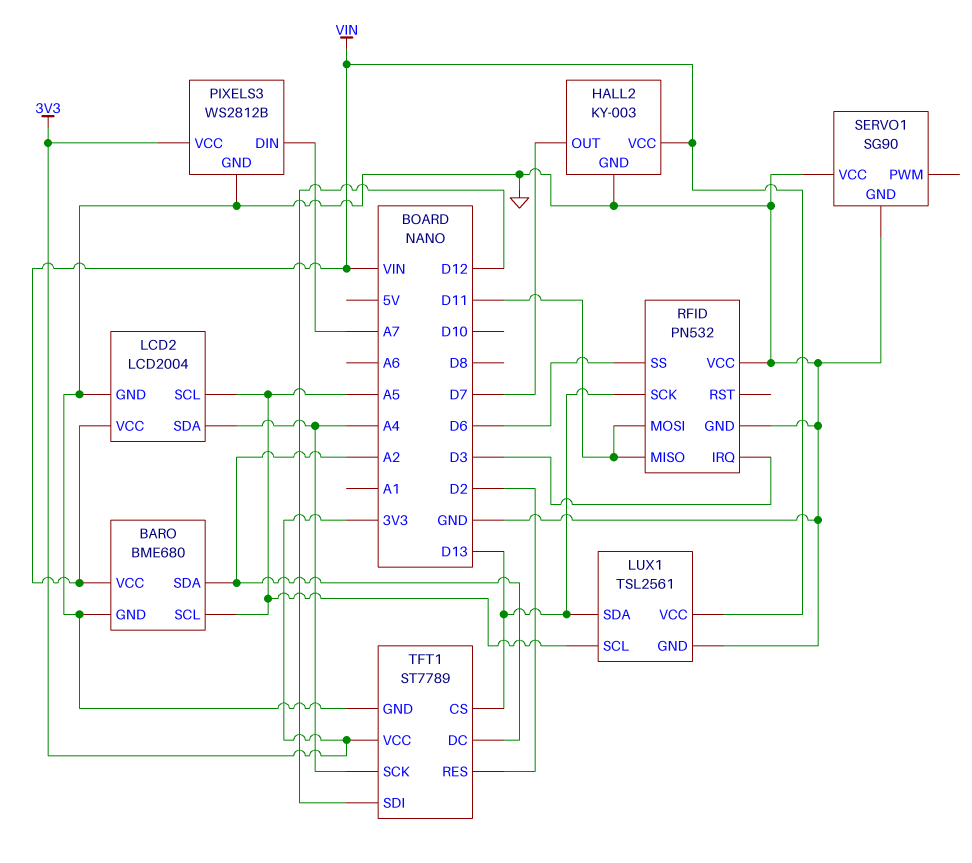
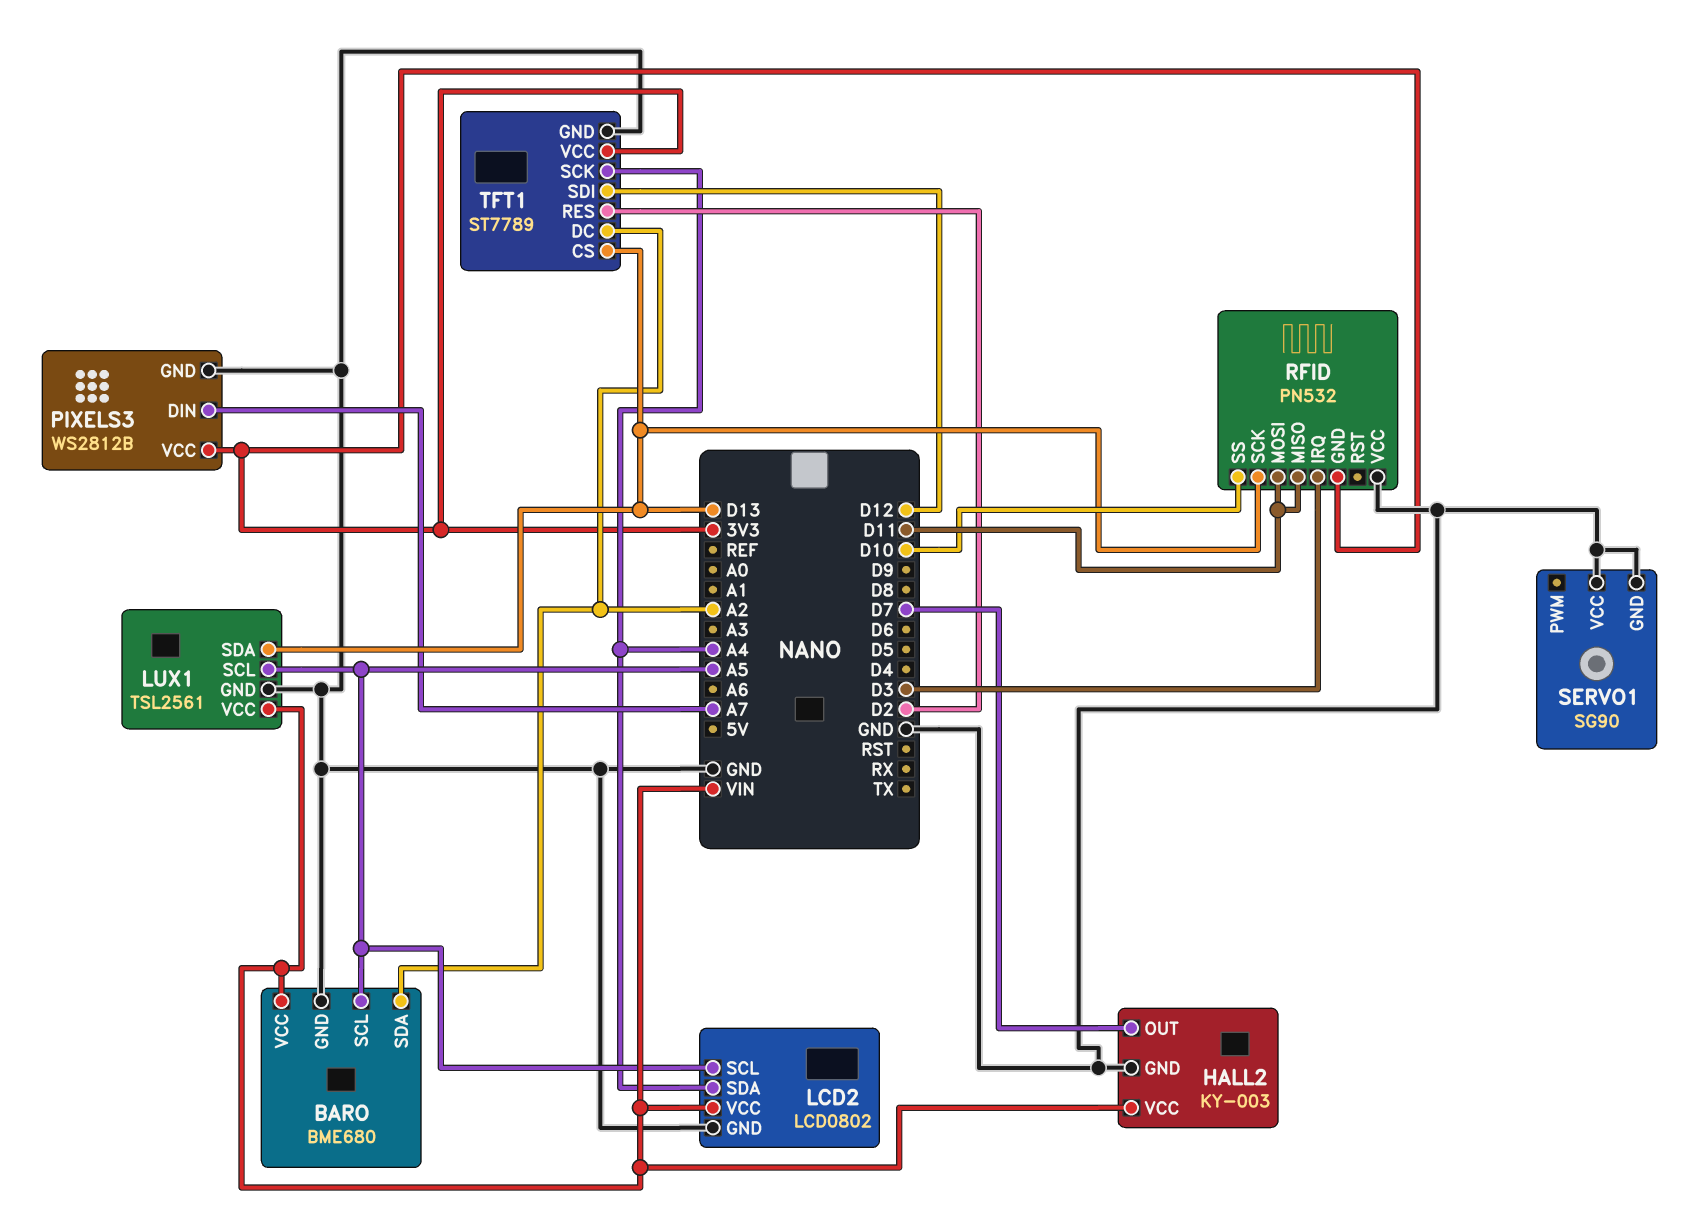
LCD2: LCD2004 -> LCD0802
RFID pin GND: GND -> 3V3
RFID pin SS: D6 -> D10

